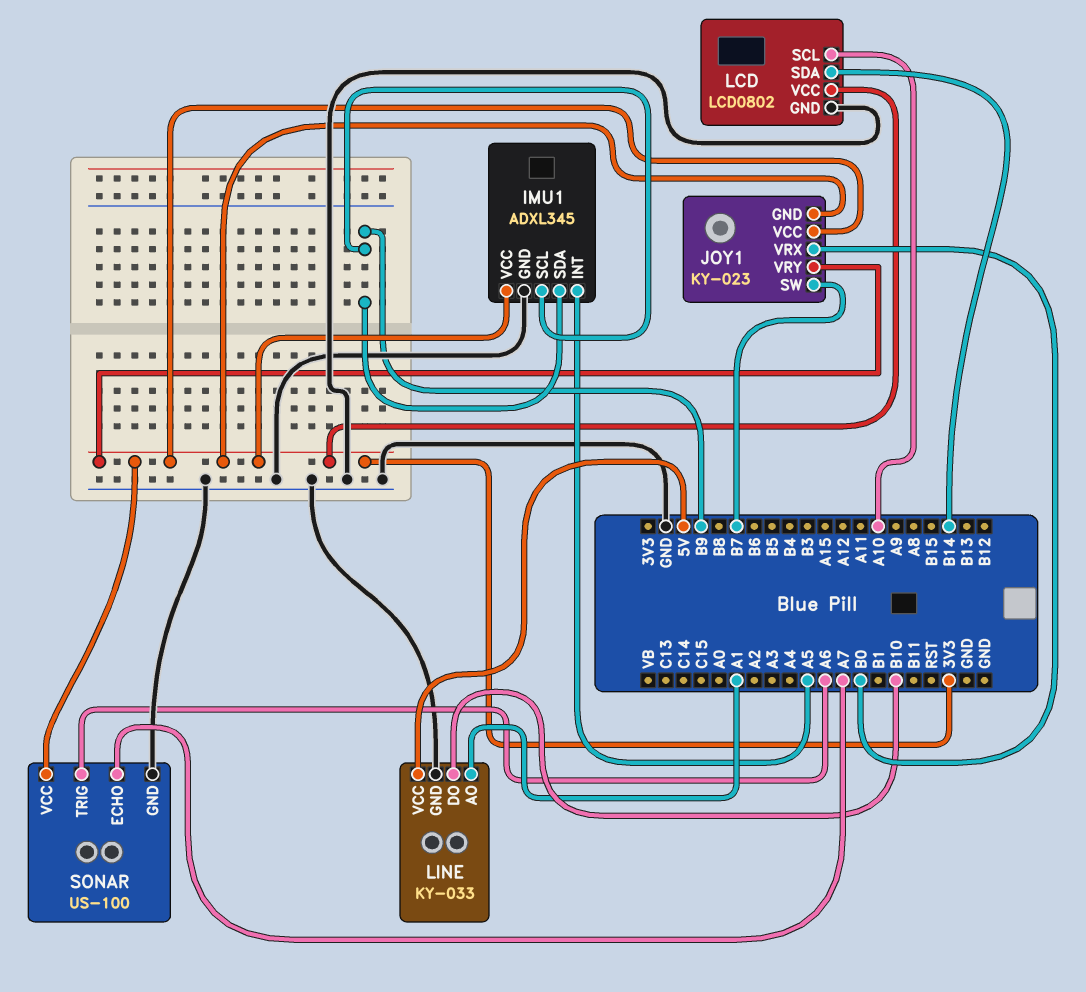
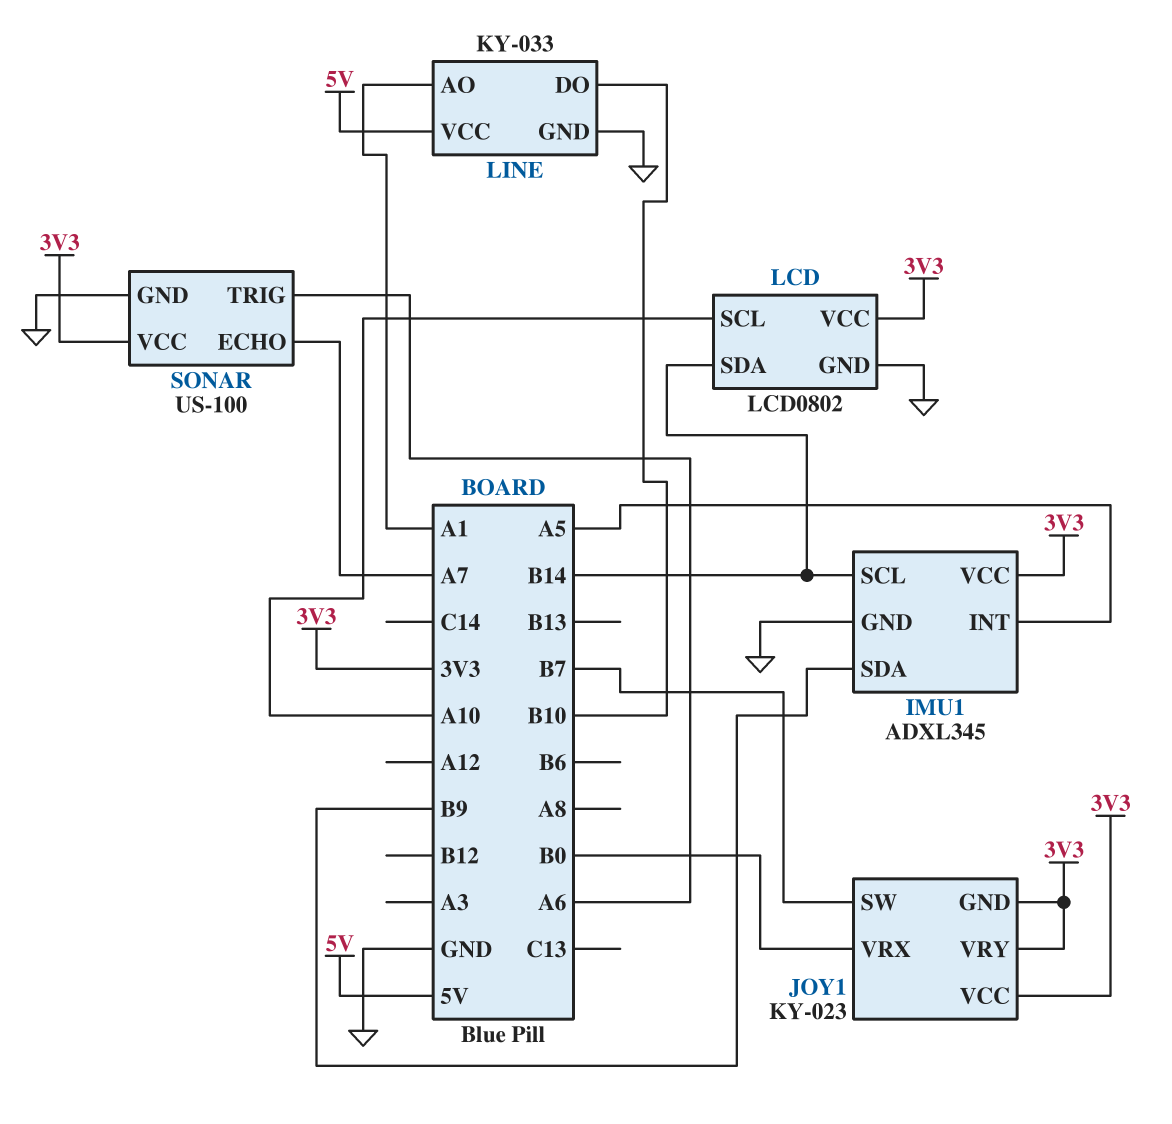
IMU1 pin SCL: B9 -> B14

